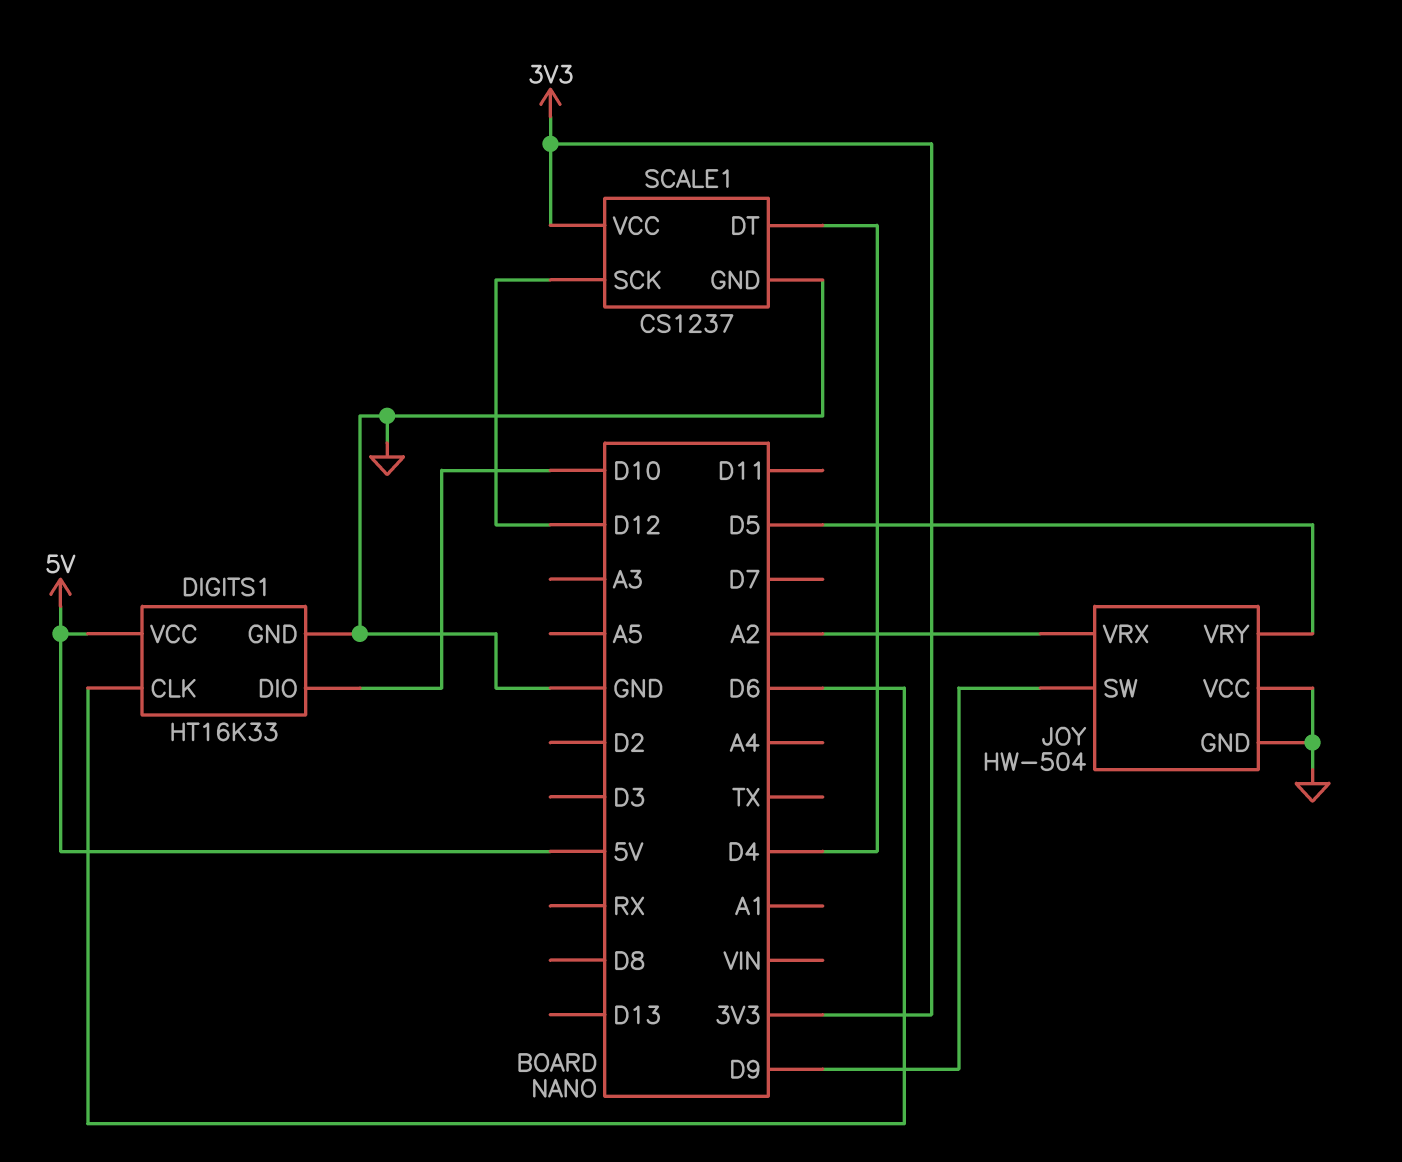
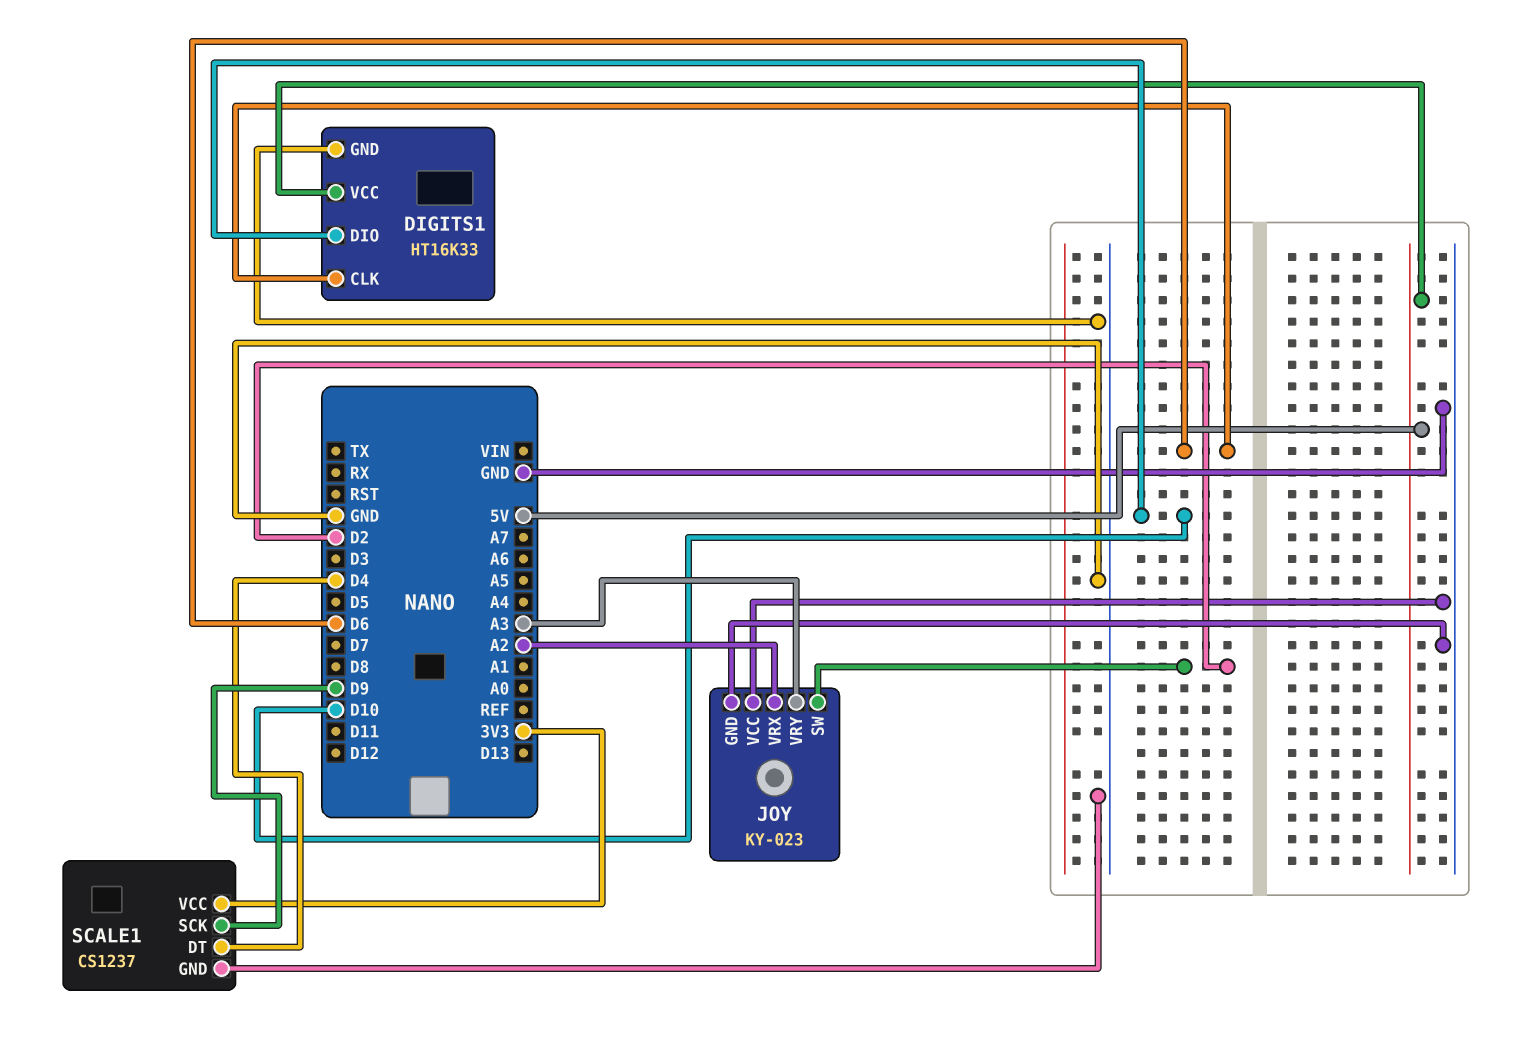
JOY: HW-504 -> KY-023
JOY pin SW: D9 -> D2
JOY pin VRY: D5 -> A3
SCALE1 pin SCK: D12 -> D9

